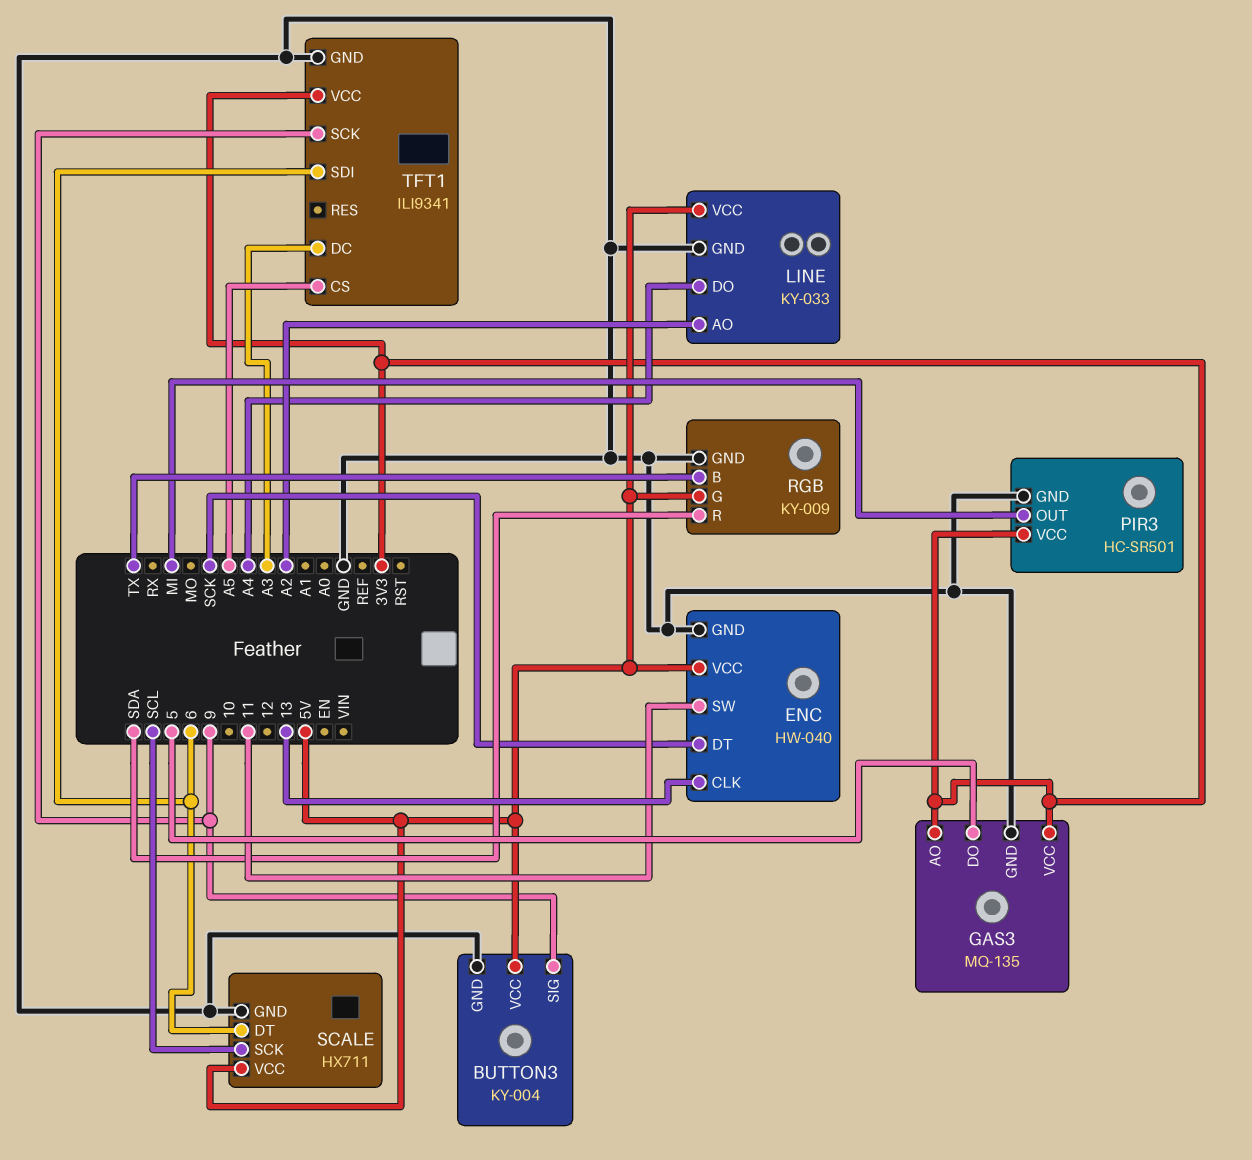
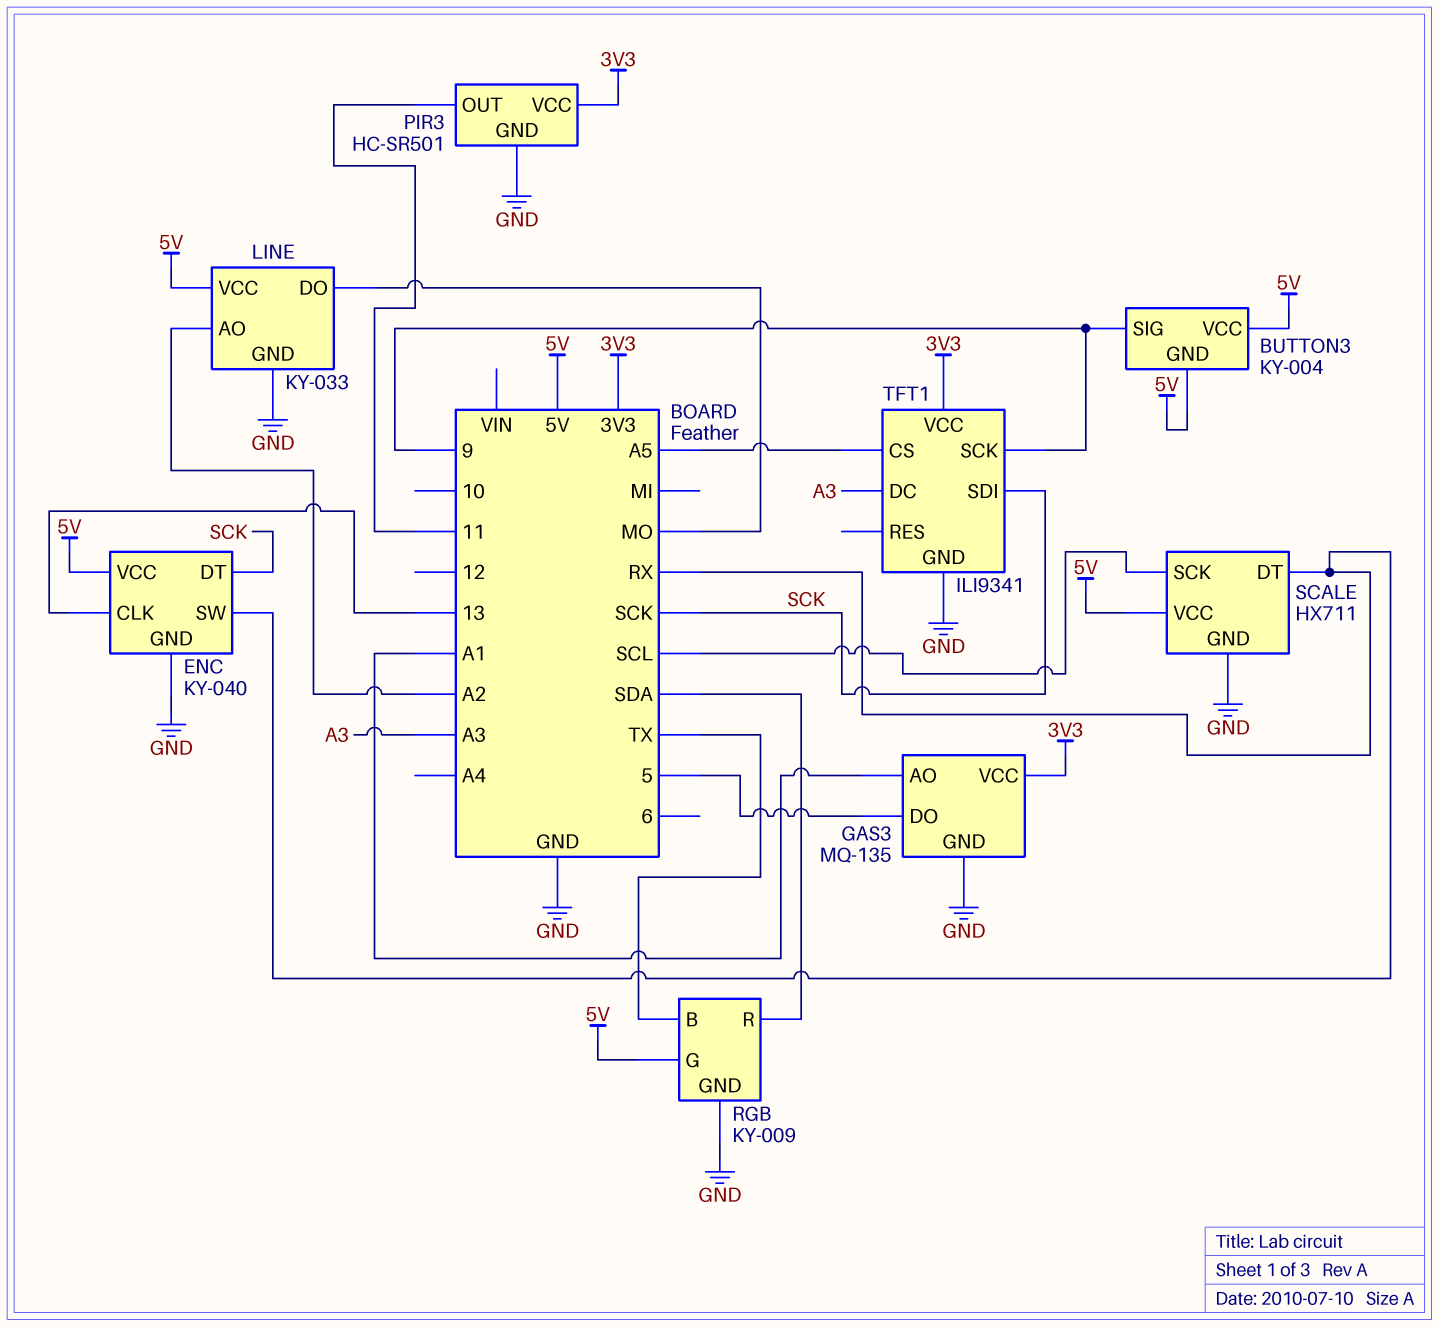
BUTTON3 pin GND: GND -> 5V
ENC: HW-040 -> KY-040
ENC pin SW: 11 -> RX
GAS3 pin AO: 3V3 -> A1
LINE pin DO: A4 -> MO
PIR3 pin OUT: MI -> 11
SCALE pin DT: 6 -> RX
TFT1 pin SDI: 6 -> SCK

